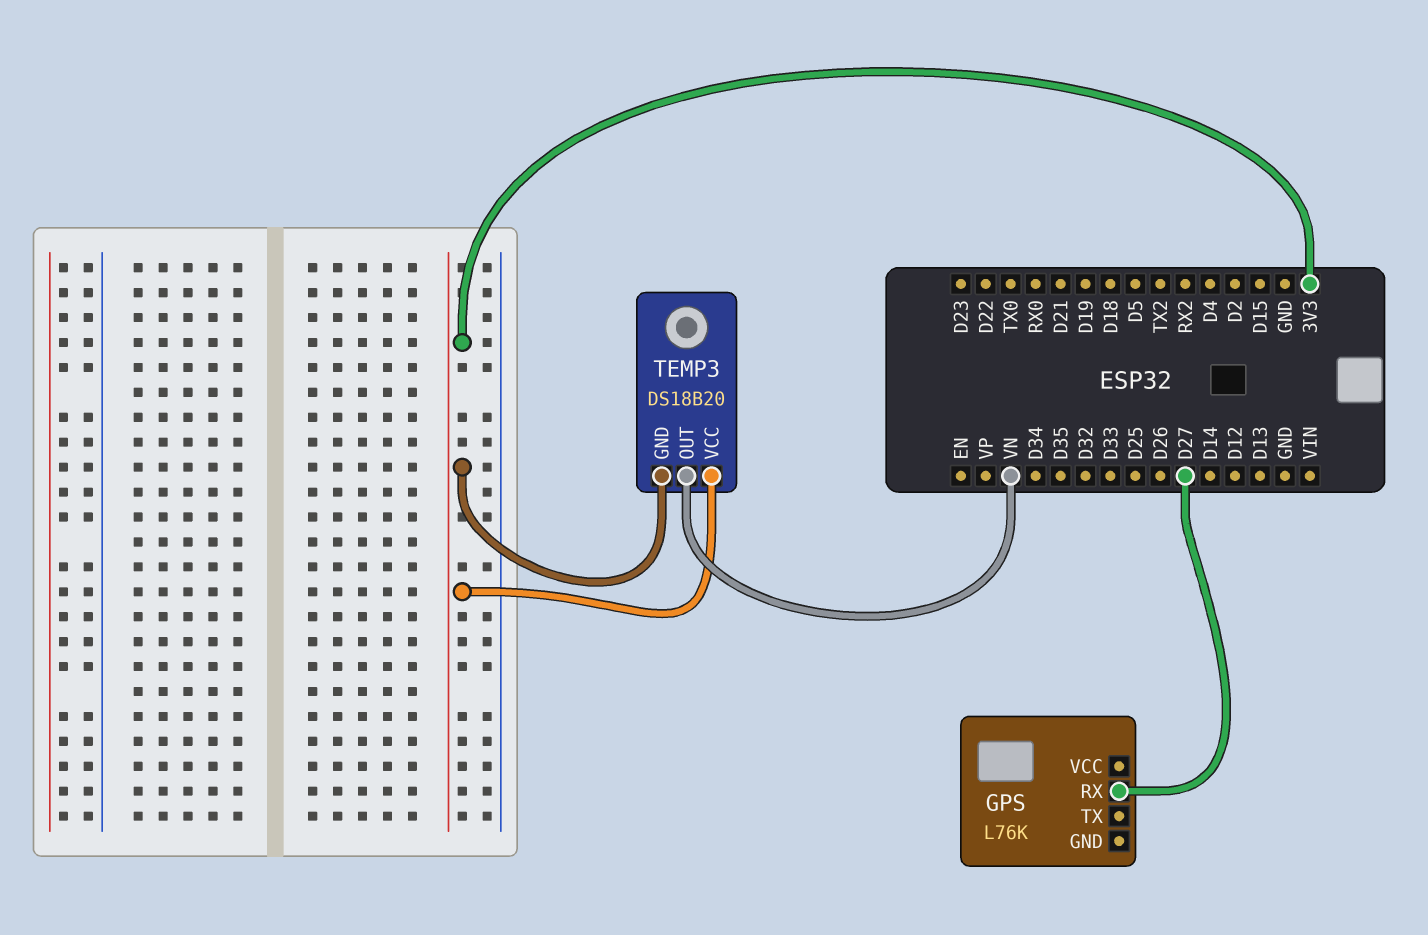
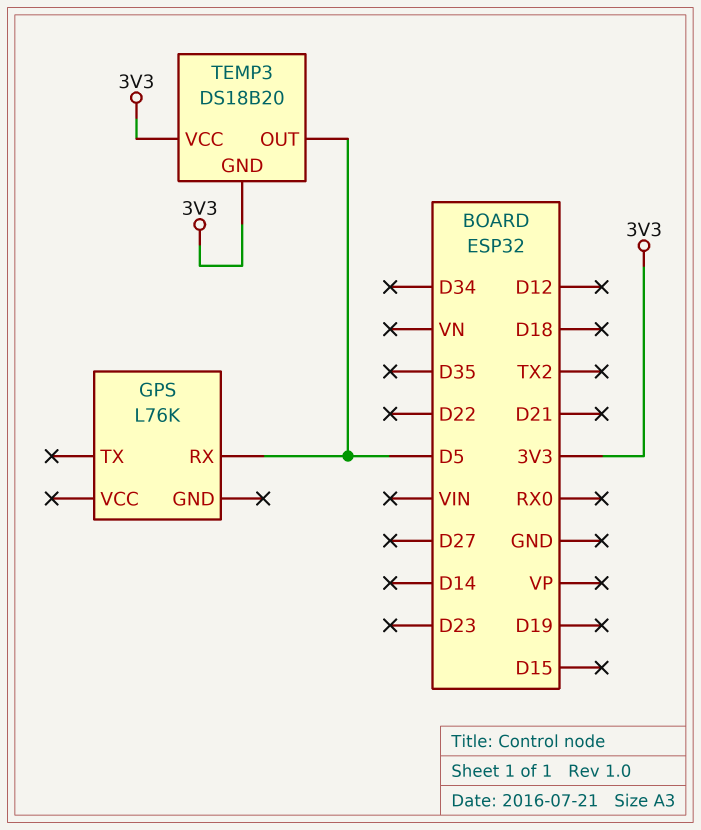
GPS pin RX: D27 -> D5
TEMP3 pin OUT: VN -> D5

